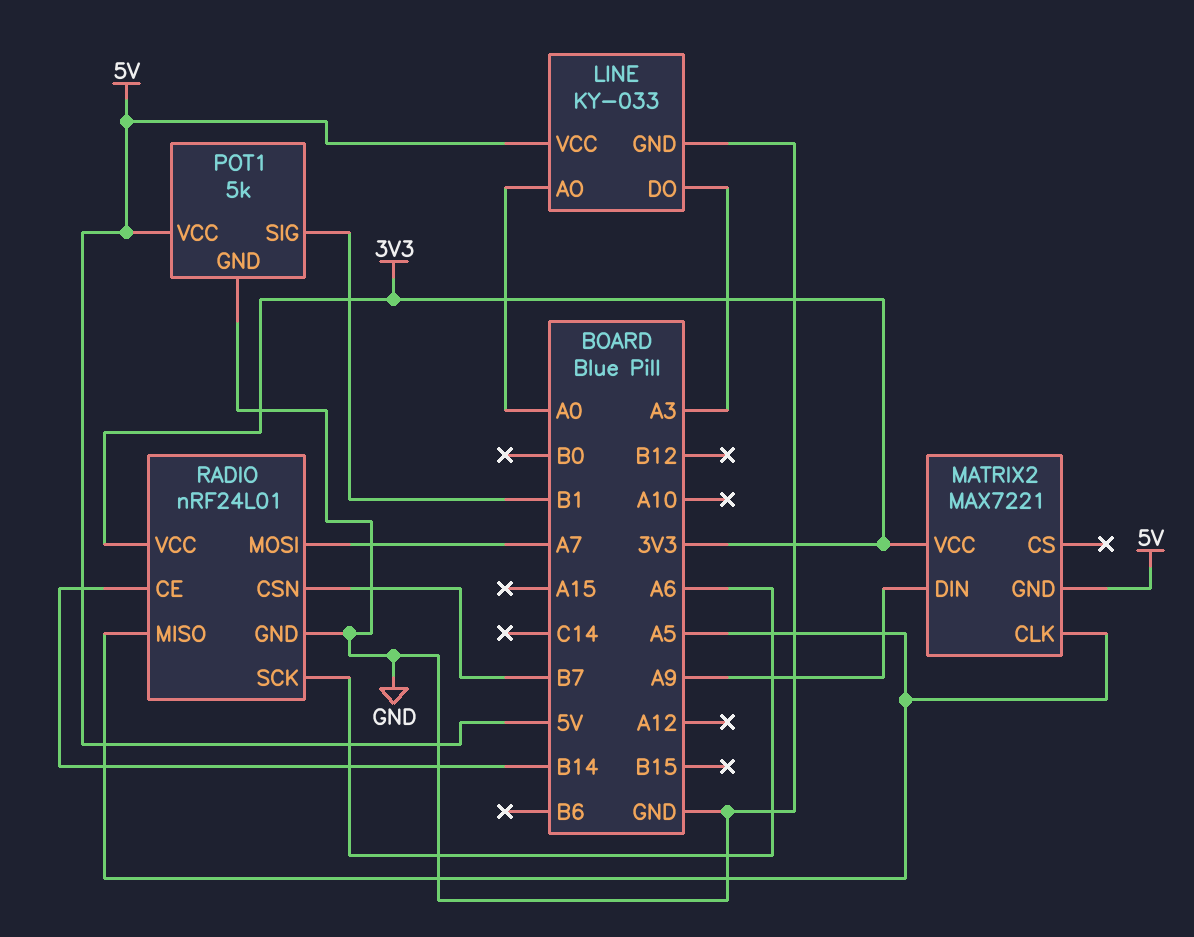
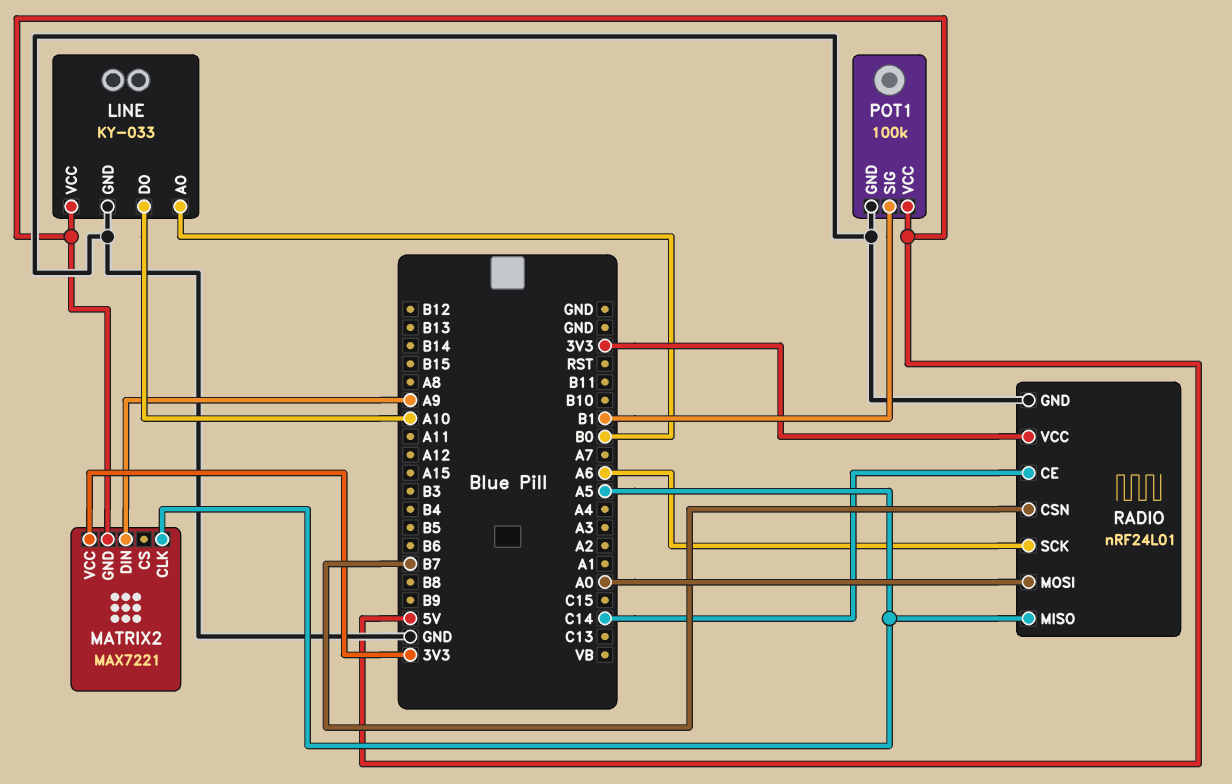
LINE pin AO: A0 -> B0
LINE pin DO: A3 -> A10
POT1: 5k -> 100k
RADIO pin CE: B14 -> C14
RADIO pin MOSI: A7 -> A0

